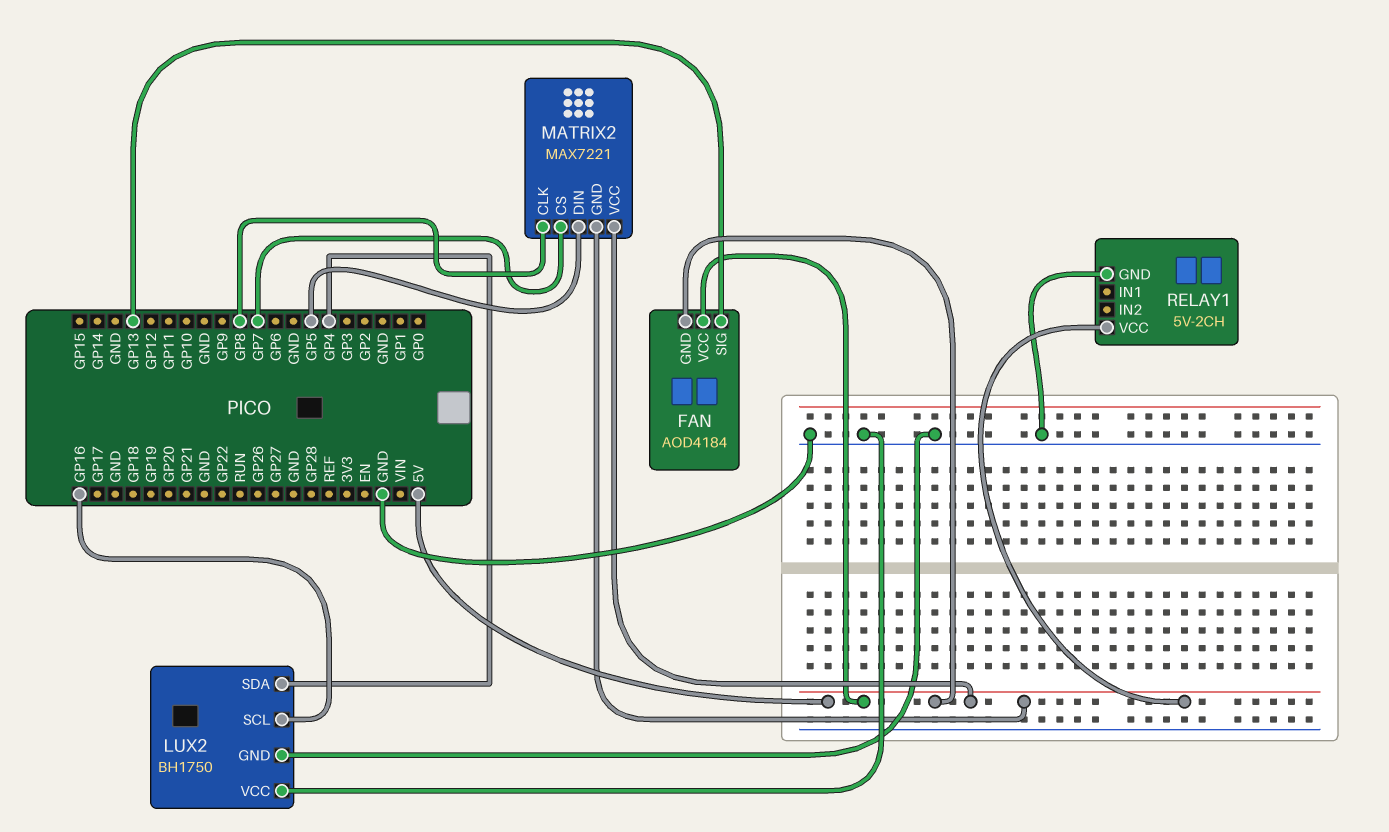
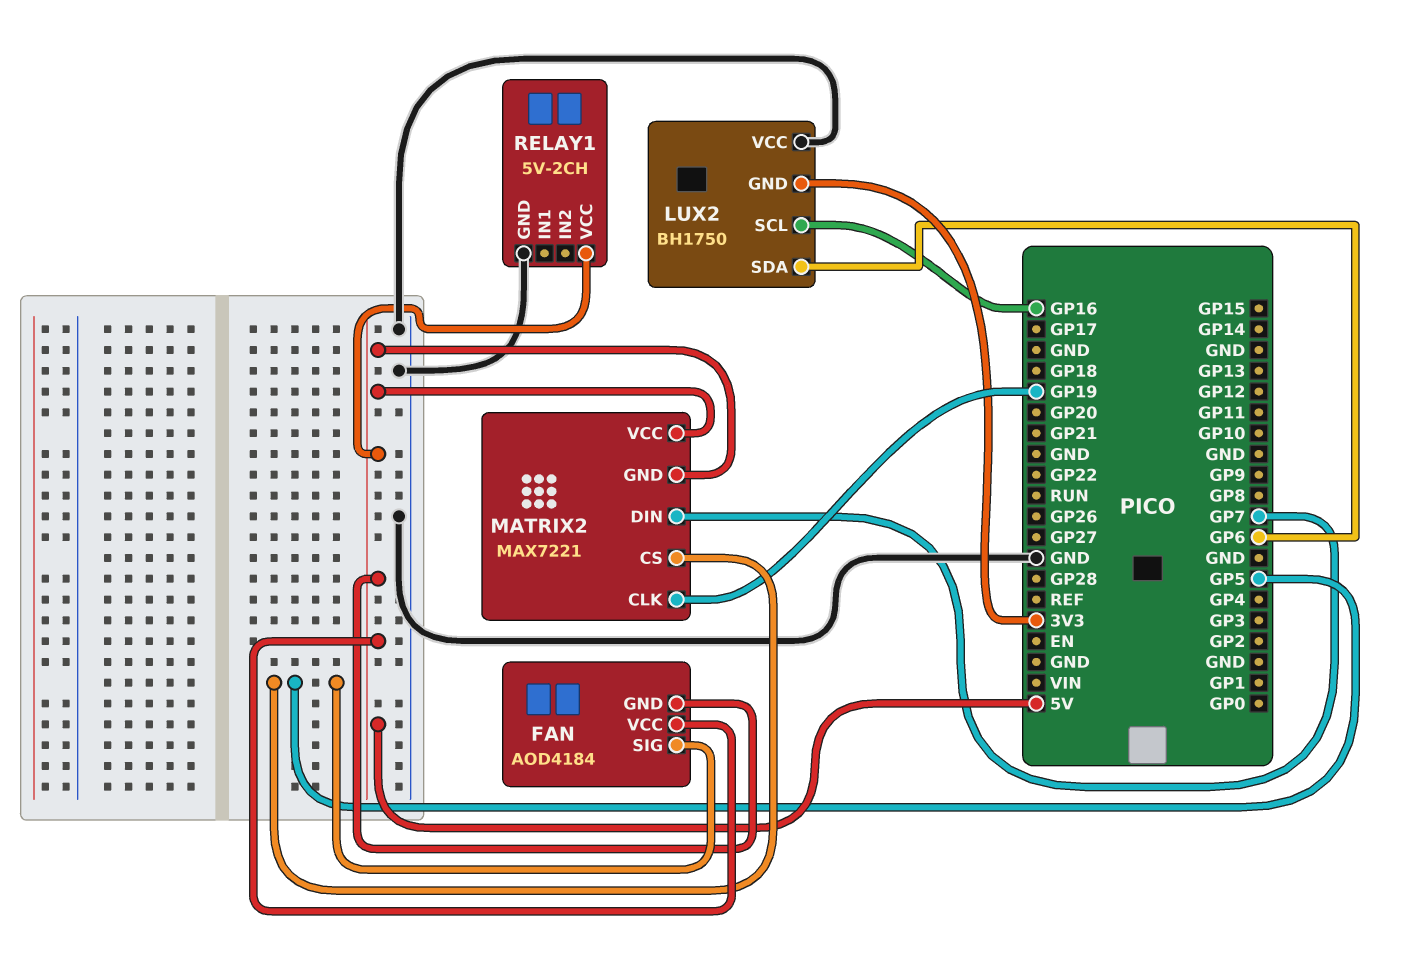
FAN pin SIG: GP13 -> GP5
LUX2 pin GND: GND -> 3V3
LUX2 pin SDA: GP4 -> GP6
MATRIX2 pin CLK: GP8 -> GP19
MATRIX2 pin CS: GP7 -> GP5
MATRIX2 pin DIN: GP5 -> GP7

